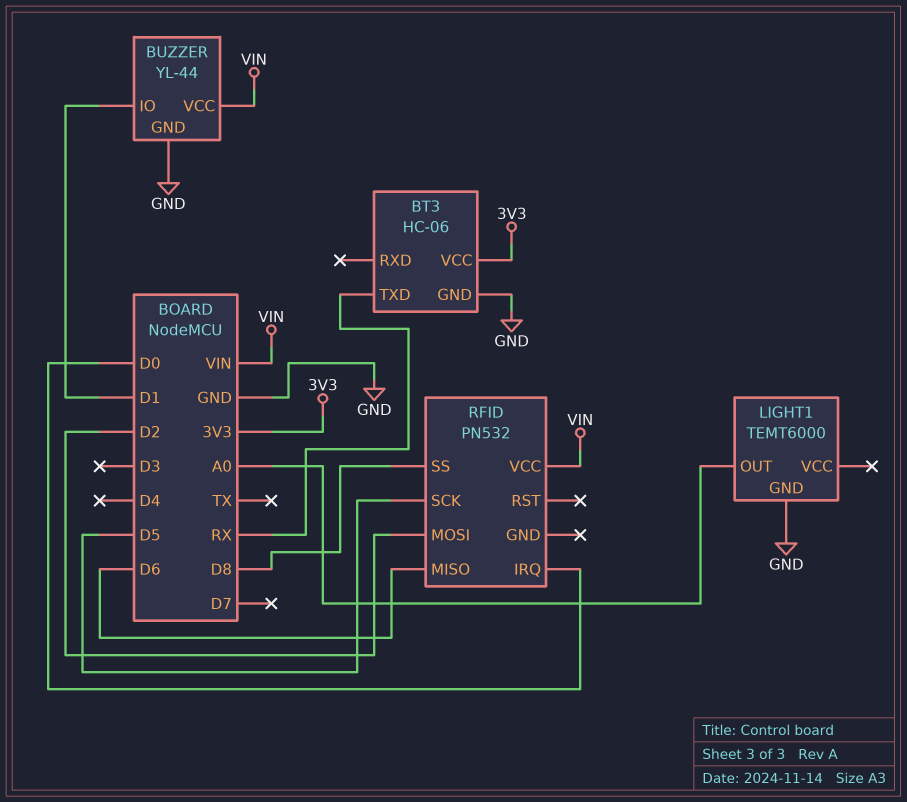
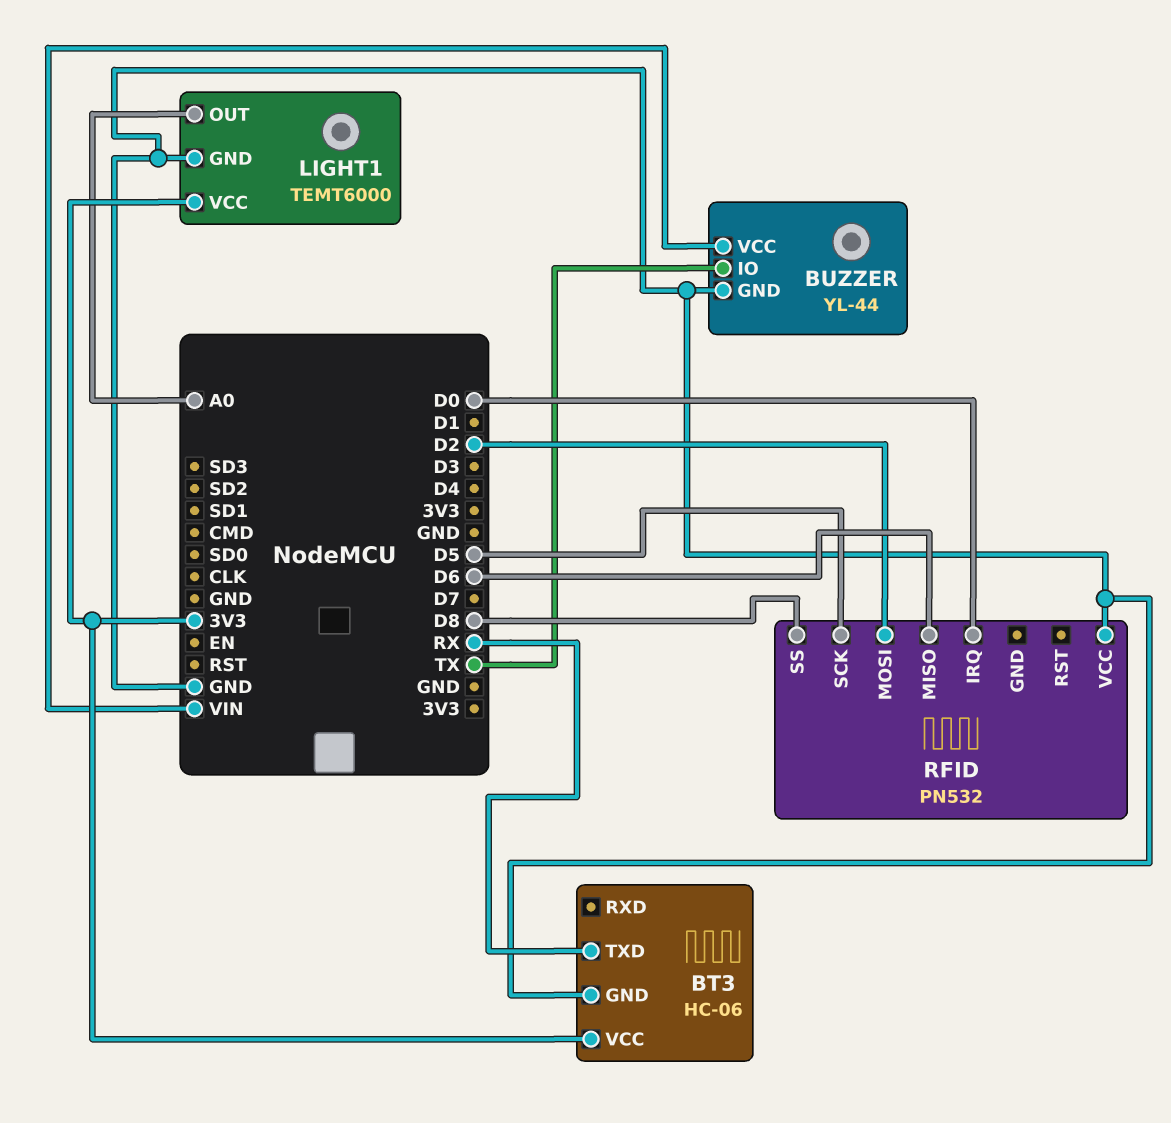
BUZZER pin IO: D1 -> TX
LIGHT1 pin VCC: none -> 3V3
RFID pin VCC: VIN -> GND

